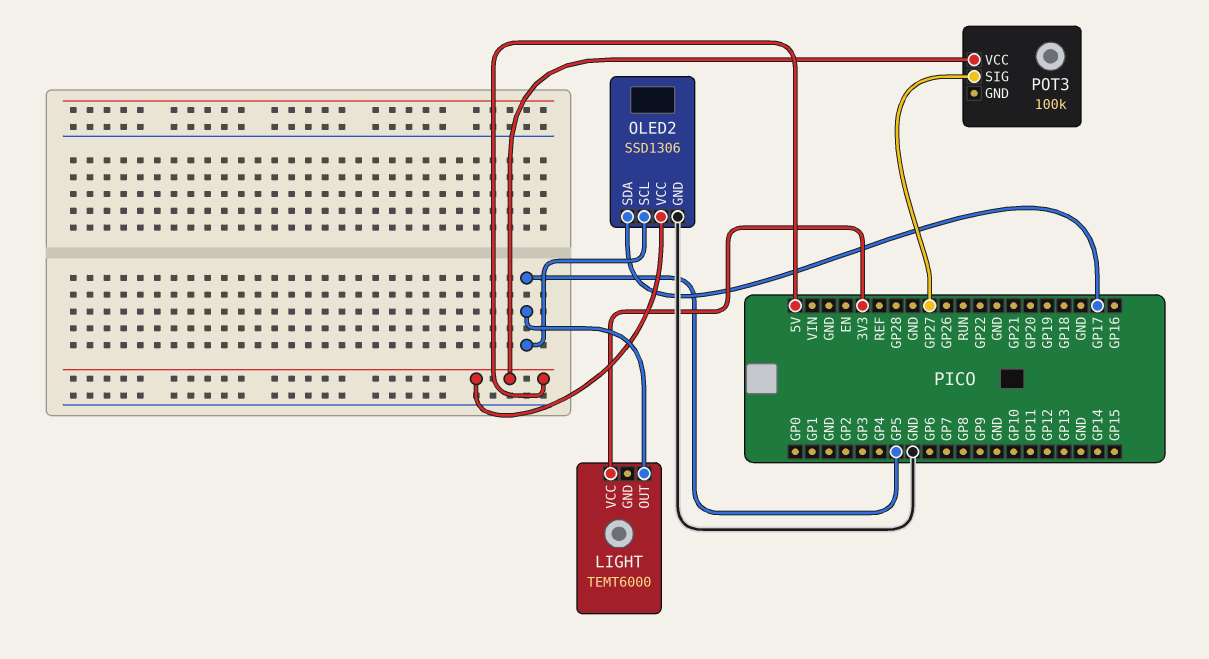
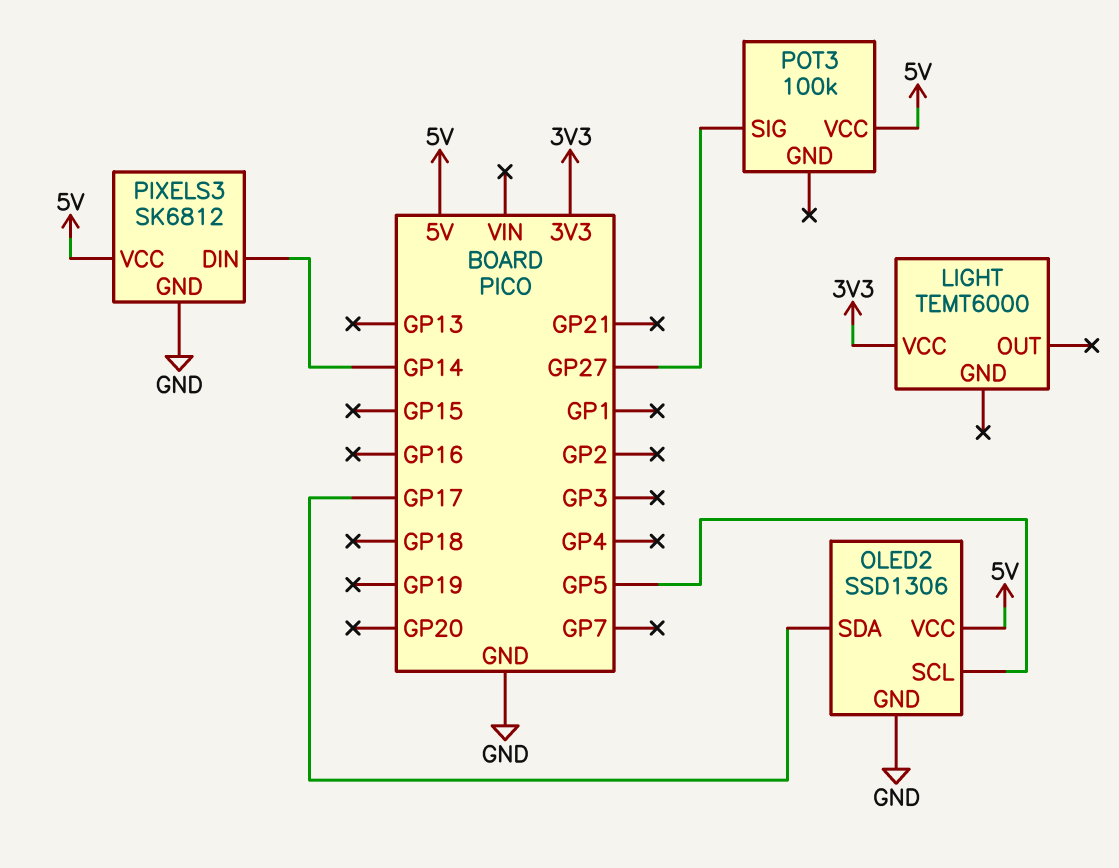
LIGHT pin OUT: GP5 -> none
PIXELS3: none -> SK6812
PIXELS3 pin DIN: none -> GP14
PIXELS3 pin GND: none -> GND
PIXELS3 pin VCC: none -> 5V

